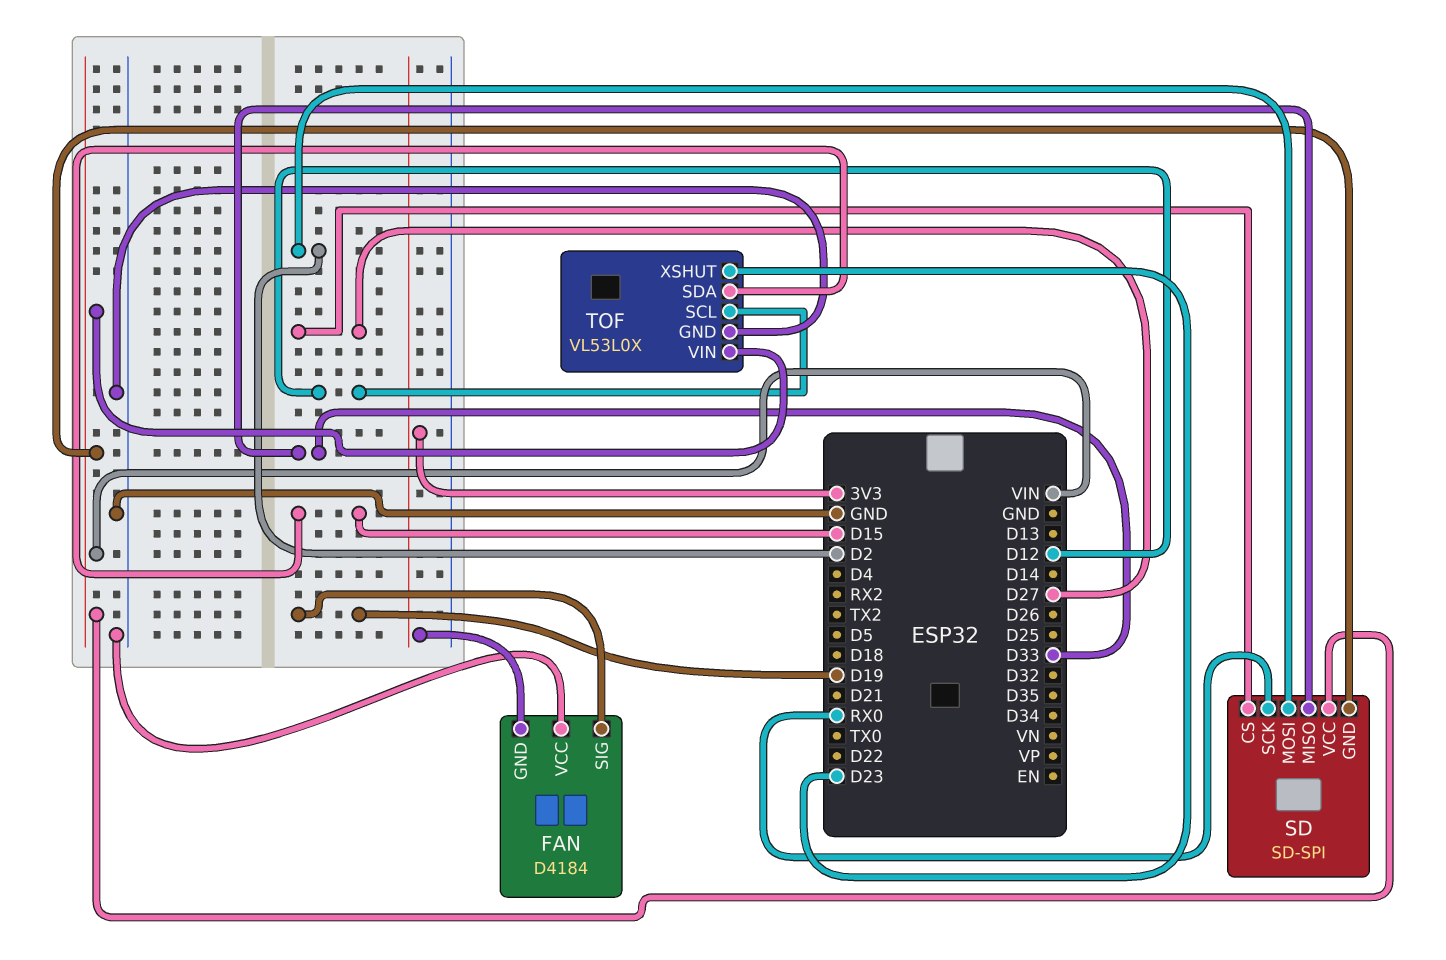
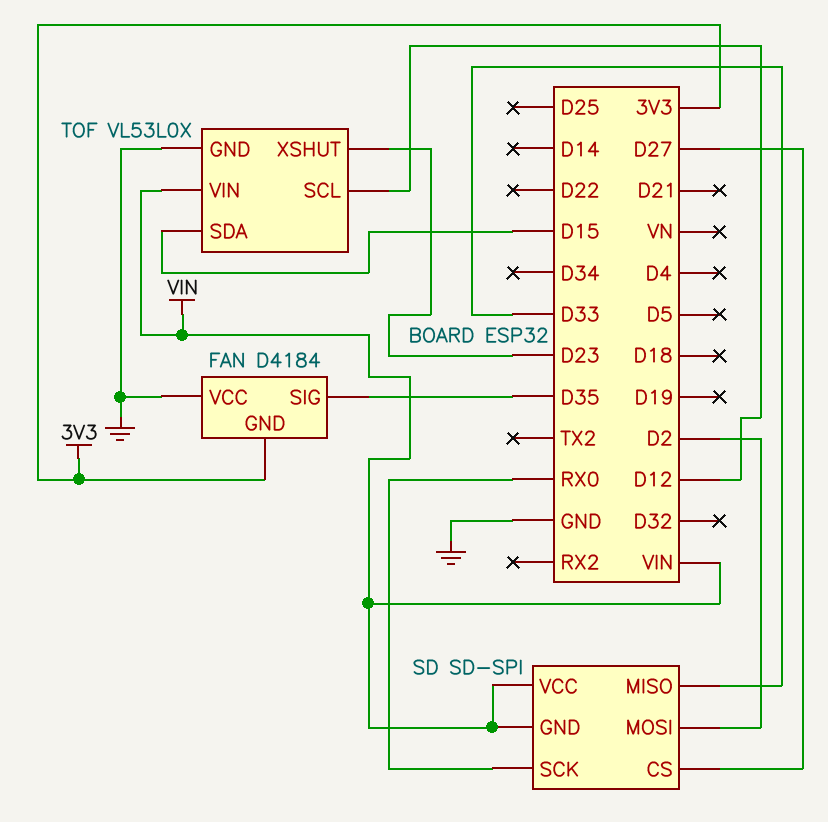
FAN pin SIG: D19 -> D35

